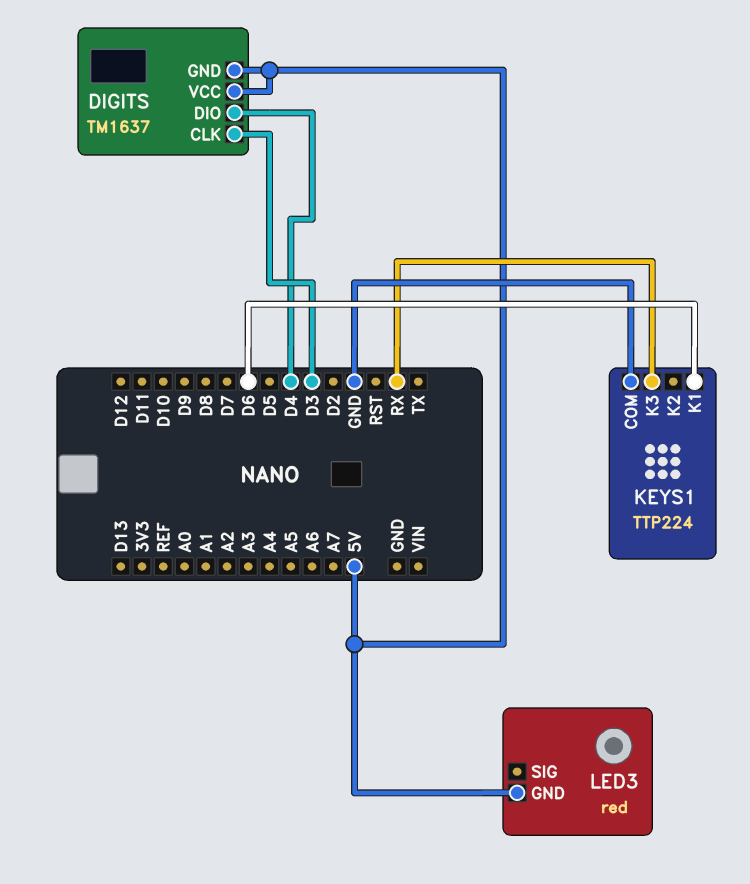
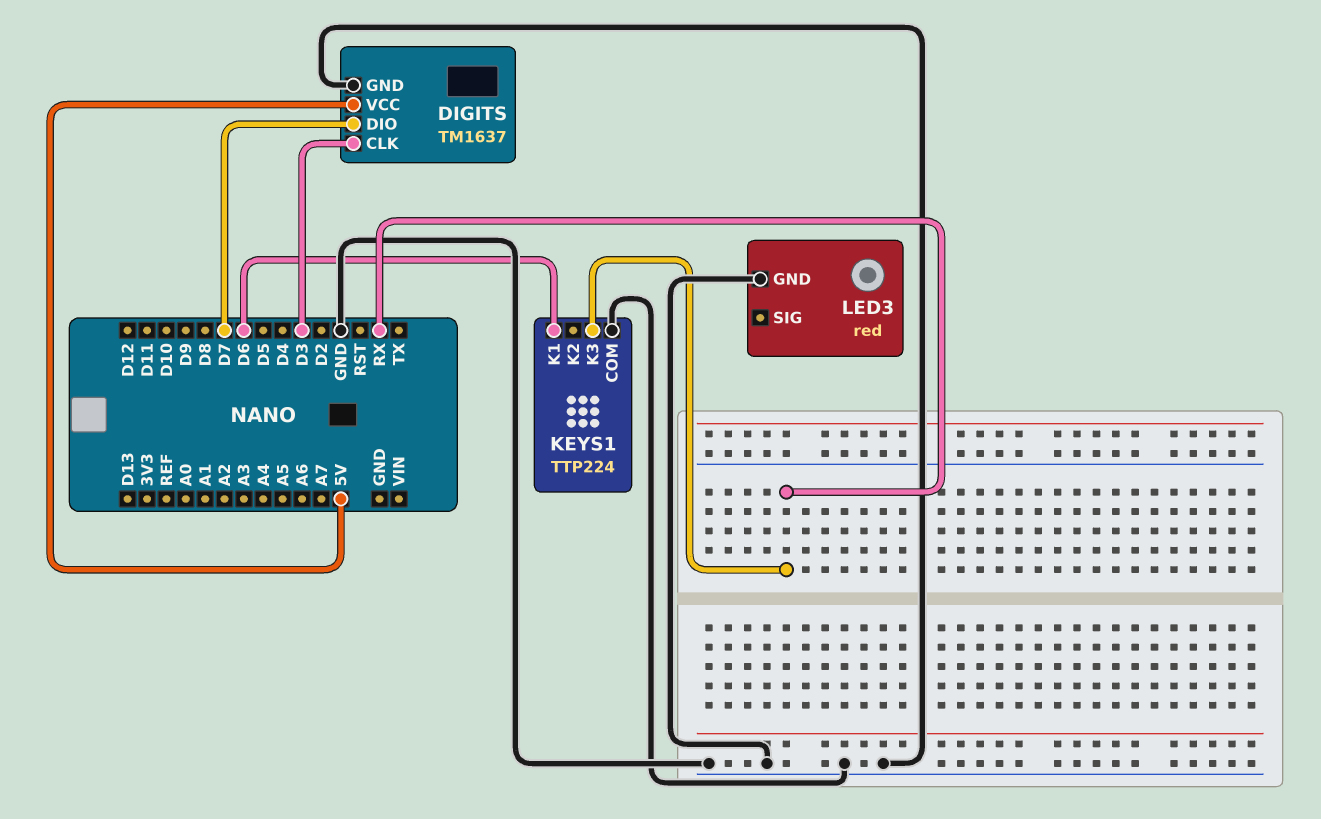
DIGITS pin DIO: D4 -> D7
DIGITS pin GND: 5V -> GND
LED3 pin GND: 5V -> GND

